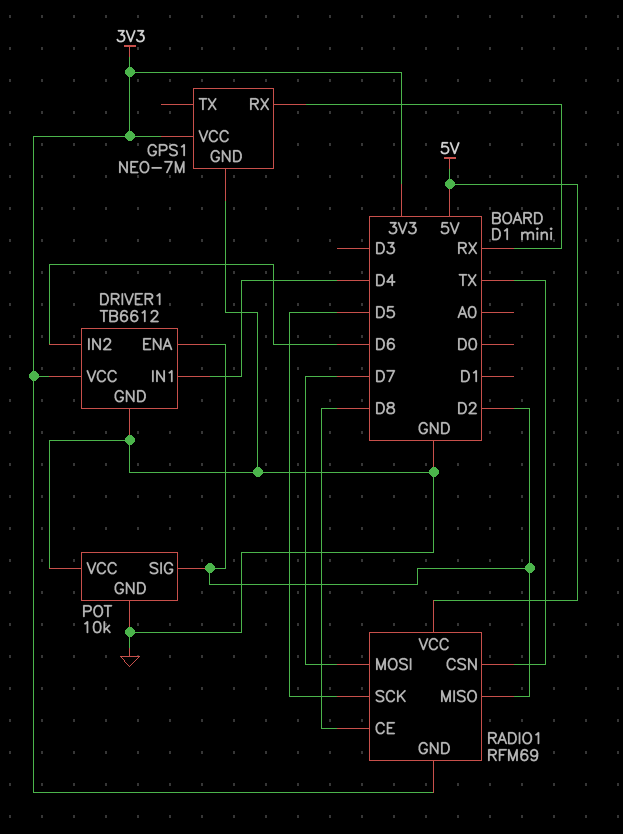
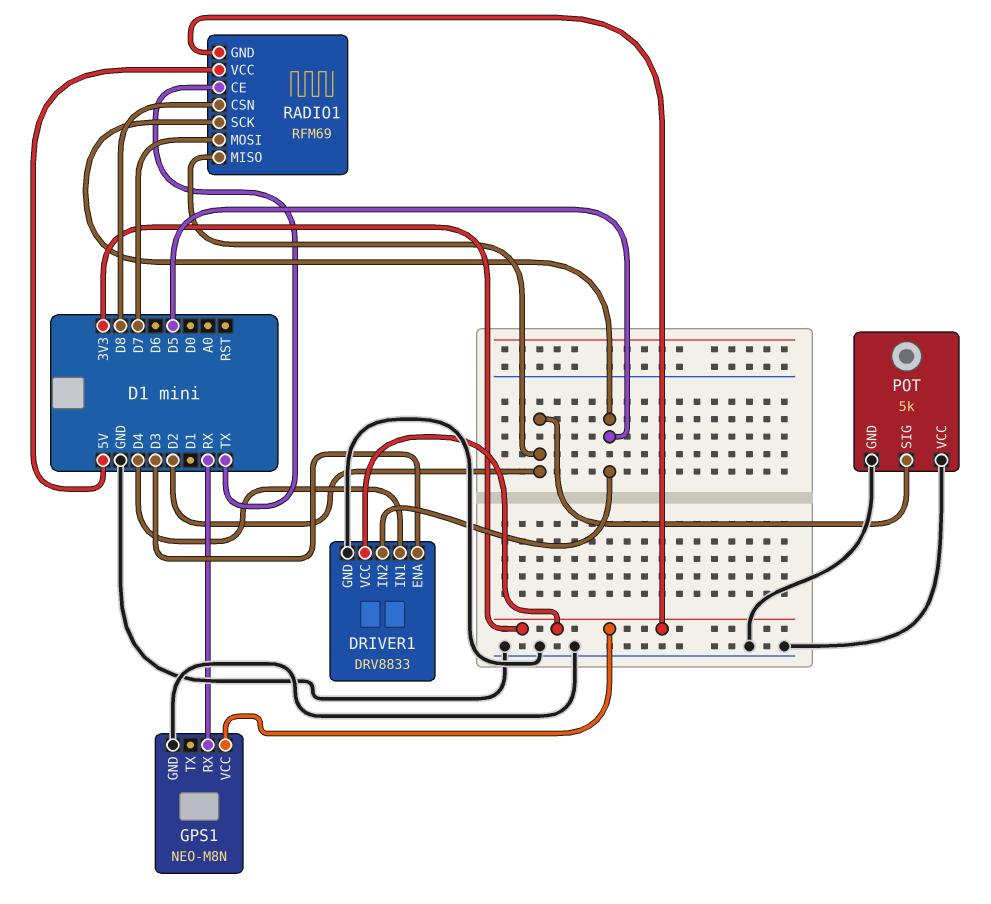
DRIVER1: TB6612 -> DRV8833
DRIVER1 pin ENA: D2 -> D3
DRIVER1 pin IN2: D6 -> D5
GPS1: NEO-7M -> NEO-M8N
POT: 10k -> 5k
RADIO1 pin CE: D8 -> TX
RADIO1 pin CSN: TX -> D8

